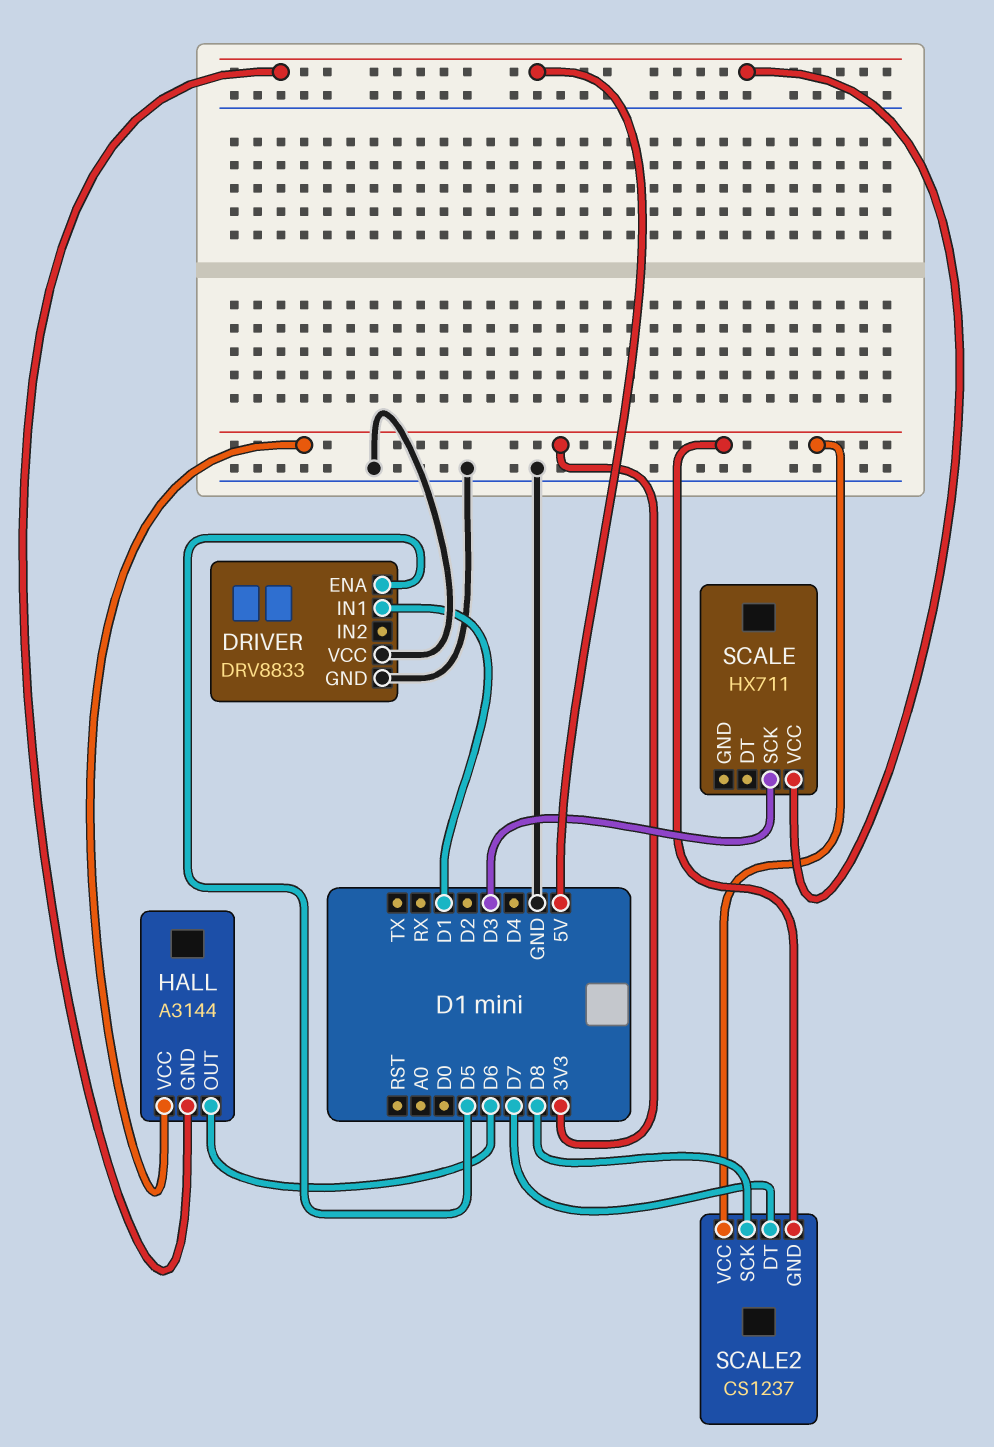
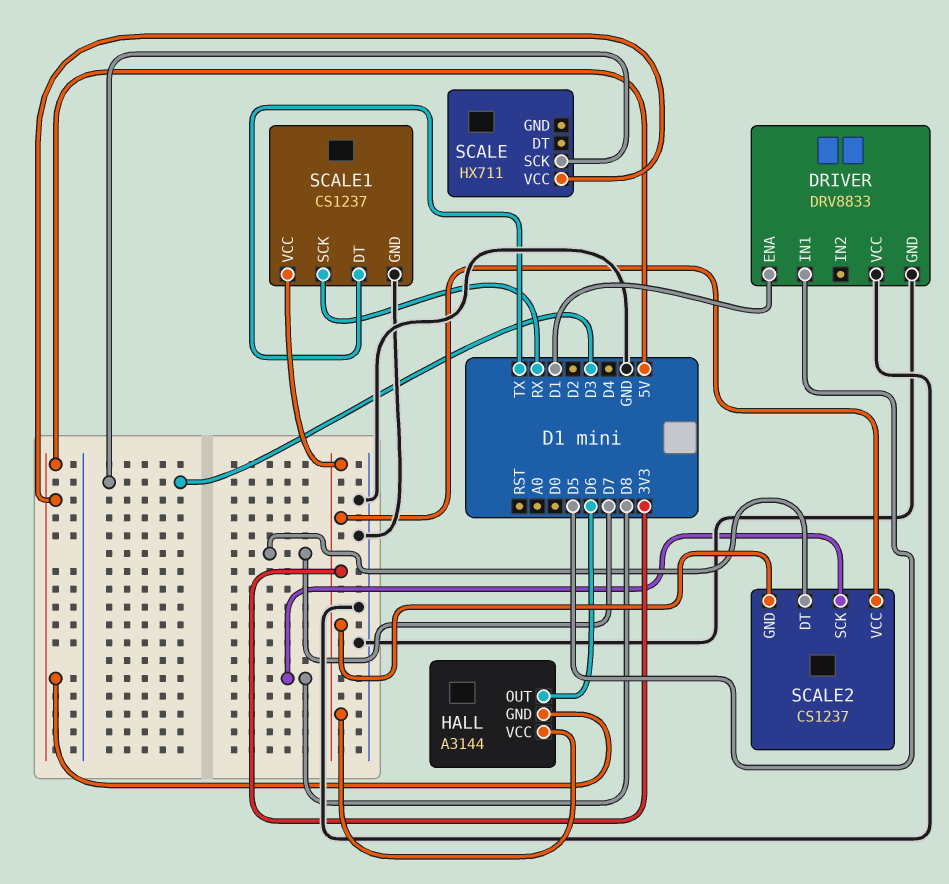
DRIVER pin ENA: D5 -> D1
DRIVER pin IN1: D1 -> D5
SCALE1: none -> CS1237
SCALE1 pin DT: none -> TX
SCALE1 pin GND: none -> GND
SCALE1 pin SCK: none -> RX
SCALE1 pin VCC: none -> 3V3

